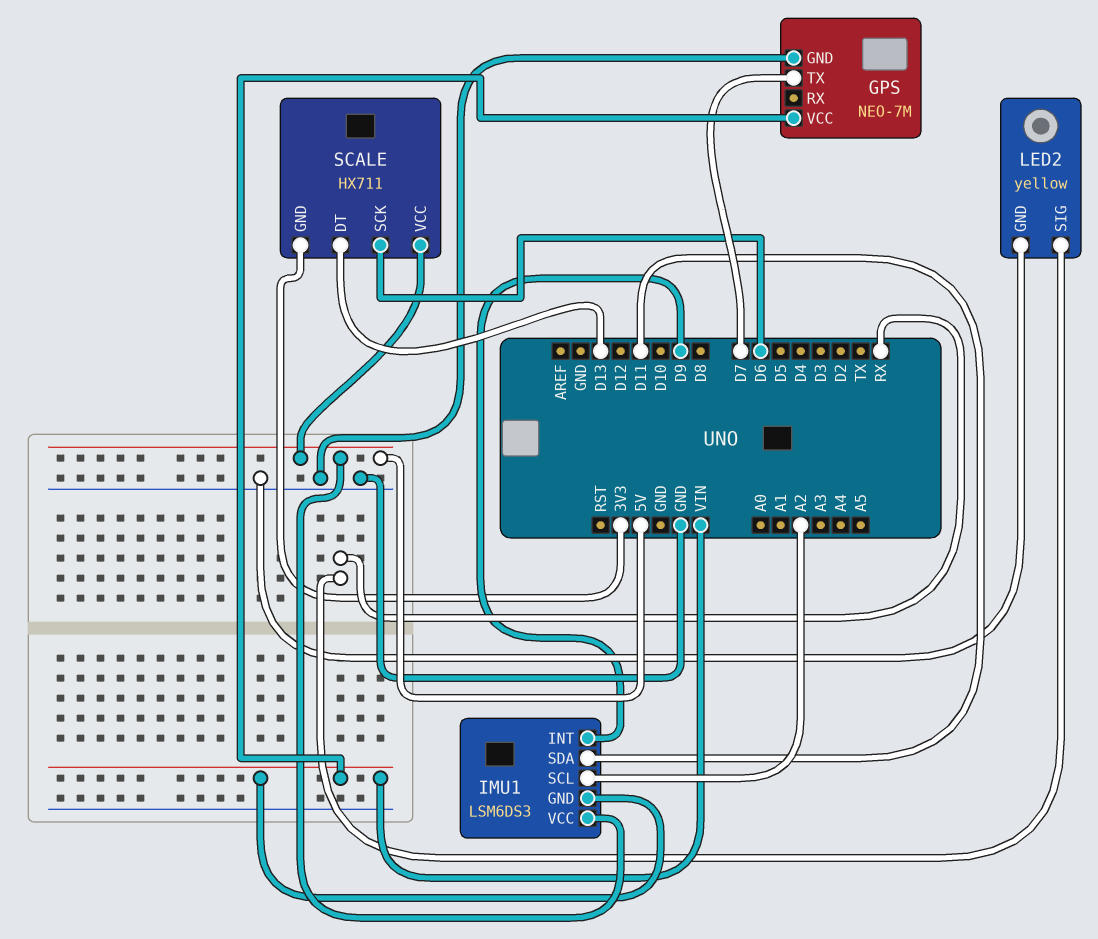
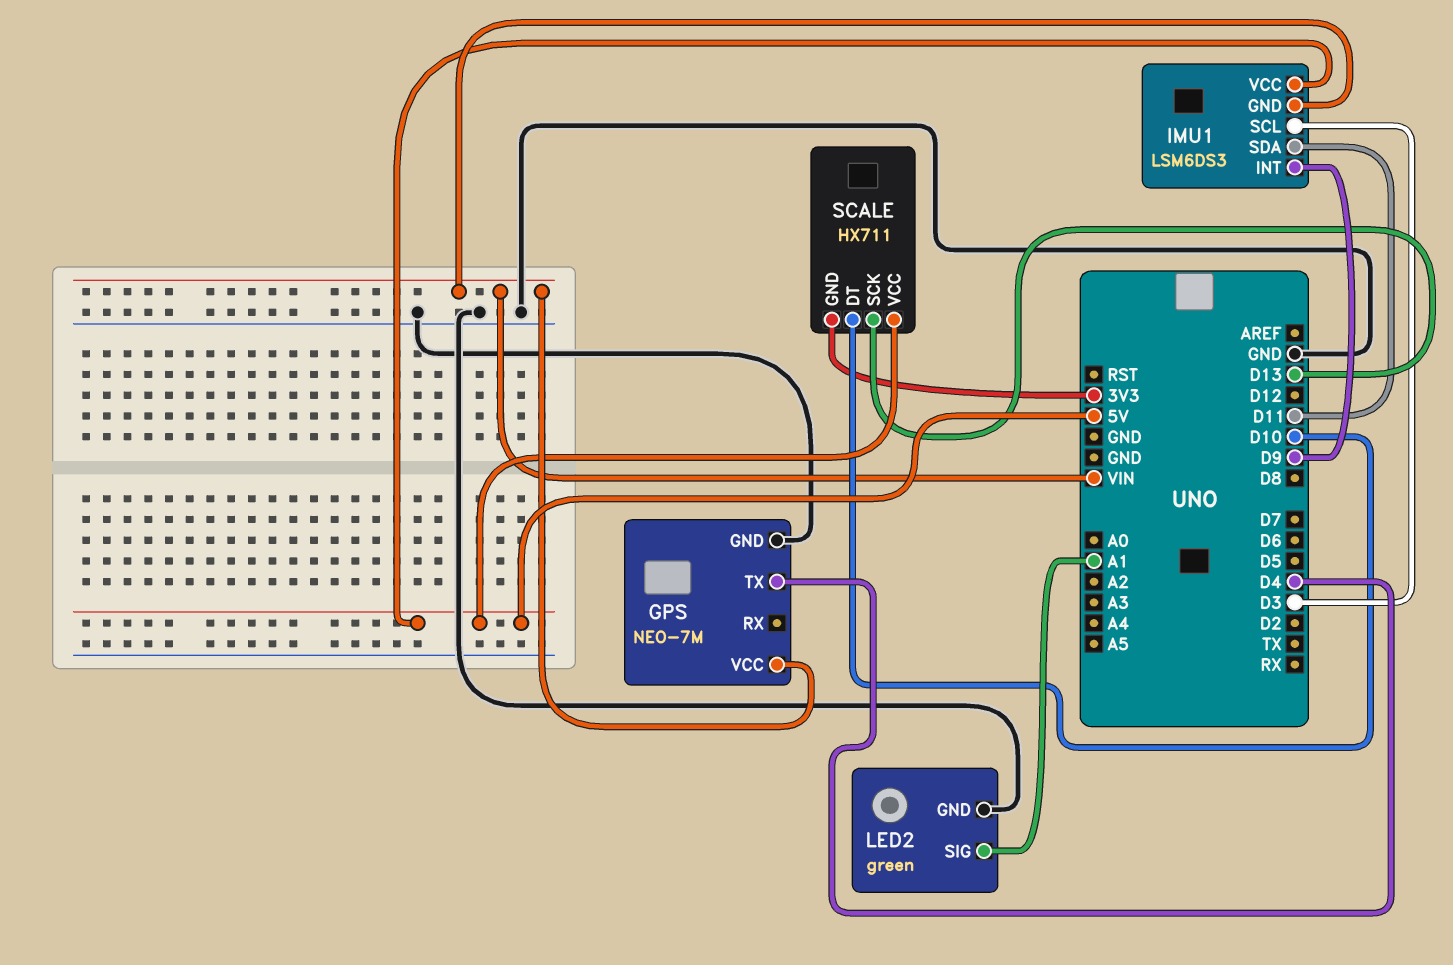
GPS pin TX: D7 -> D4
IMU1 pin SCL: A2 -> D3
LED2: yellow -> green
LED2 pin SIG: RX -> A1
SCALE pin DT: D13 -> D10
SCALE pin SCK: D6 -> D13

